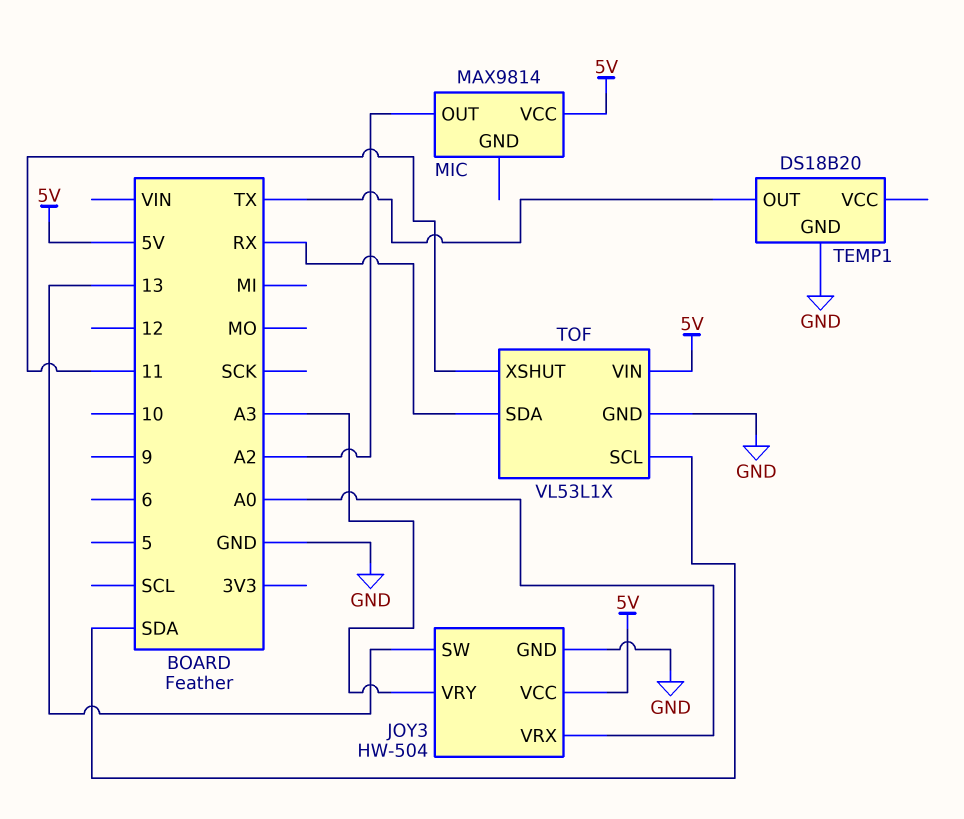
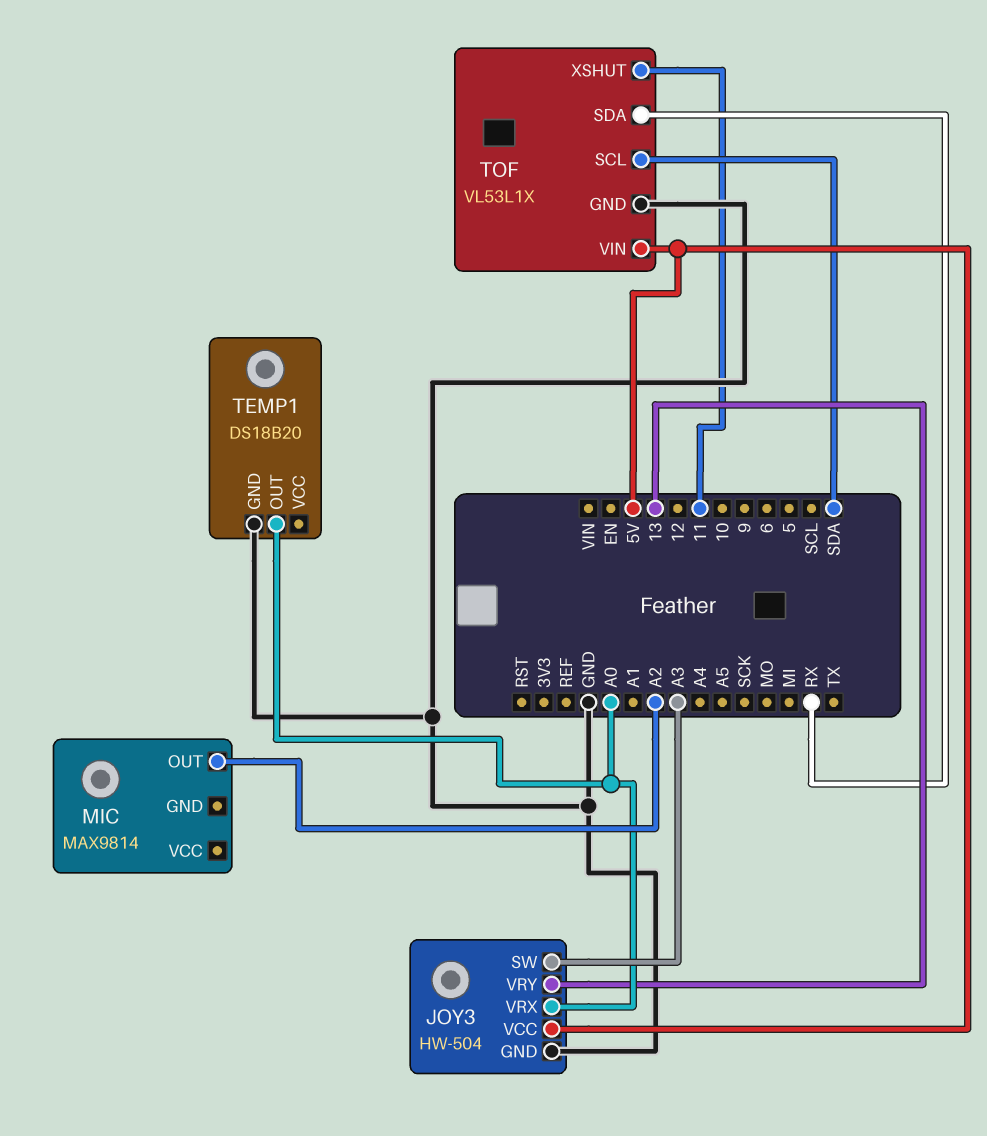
JOY3 pin SW: 13 -> A3
JOY3 pin VRY: A3 -> 13
MIC pin VCC: 5V -> none
TEMP1 pin OUT: TX -> A0

